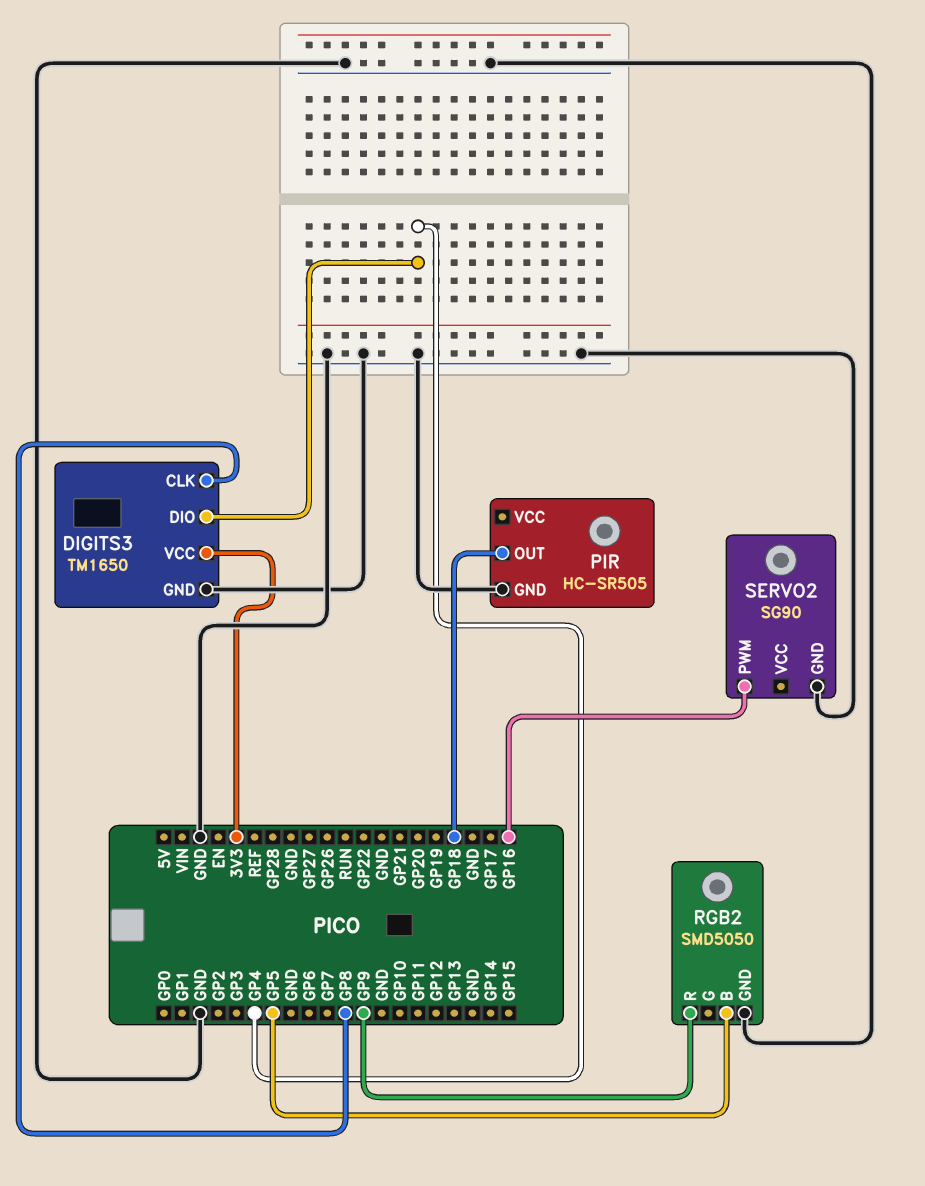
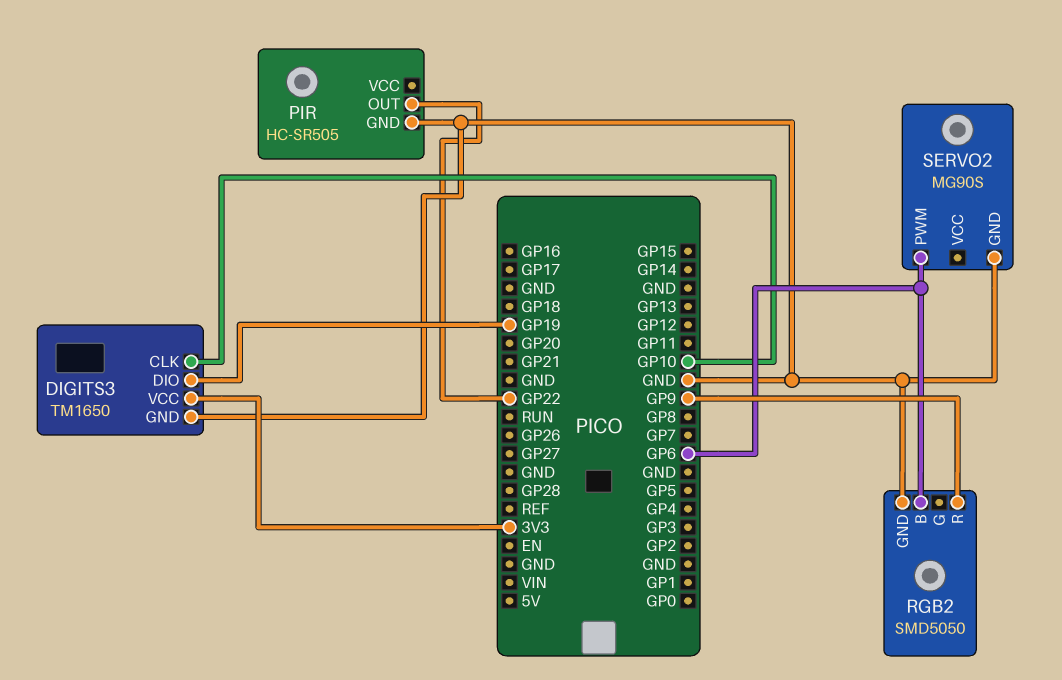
DIGITS3 pin CLK: GP8 -> GP10
DIGITS3 pin DIO: GP4 -> GP19
PIR pin OUT: GP18 -> GP22
RGB2 pin B: GP5 -> GP6
SERVO2: SG90 -> MG90S
SERVO2 pin PWM: GP16 -> GP6

